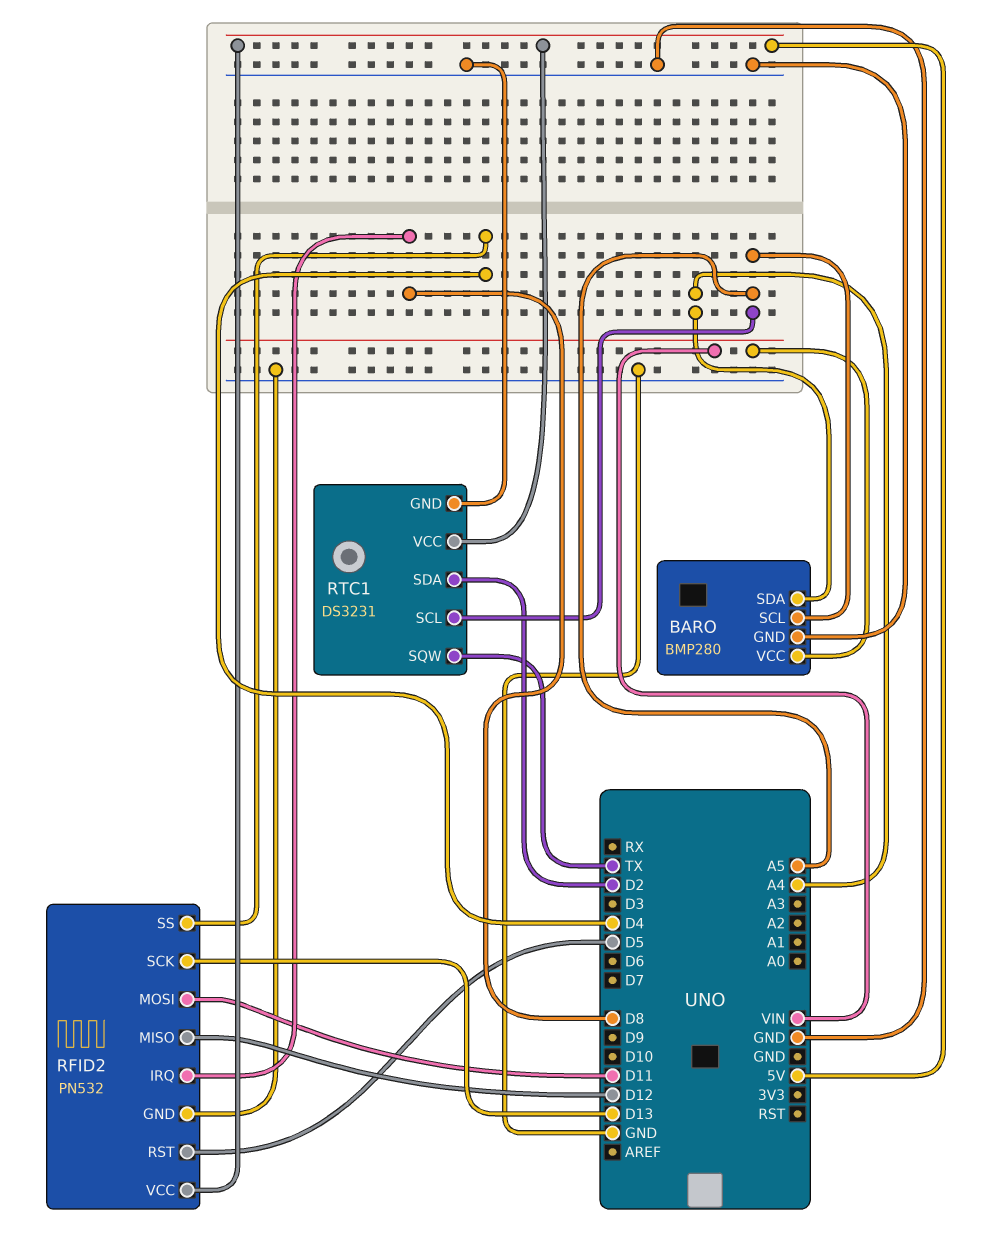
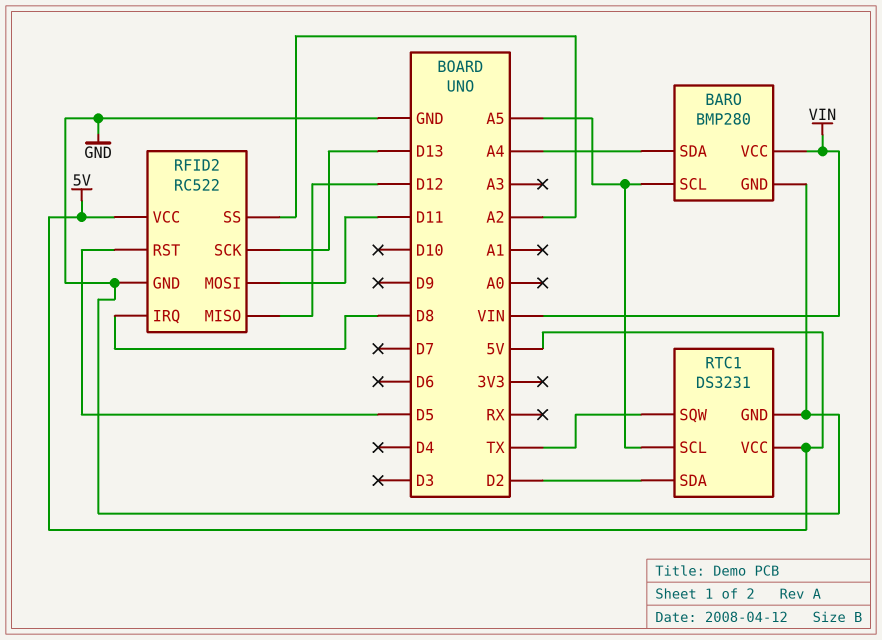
RFID2: PN532 -> RC522
RFID2 pin SS: D4 -> A2

